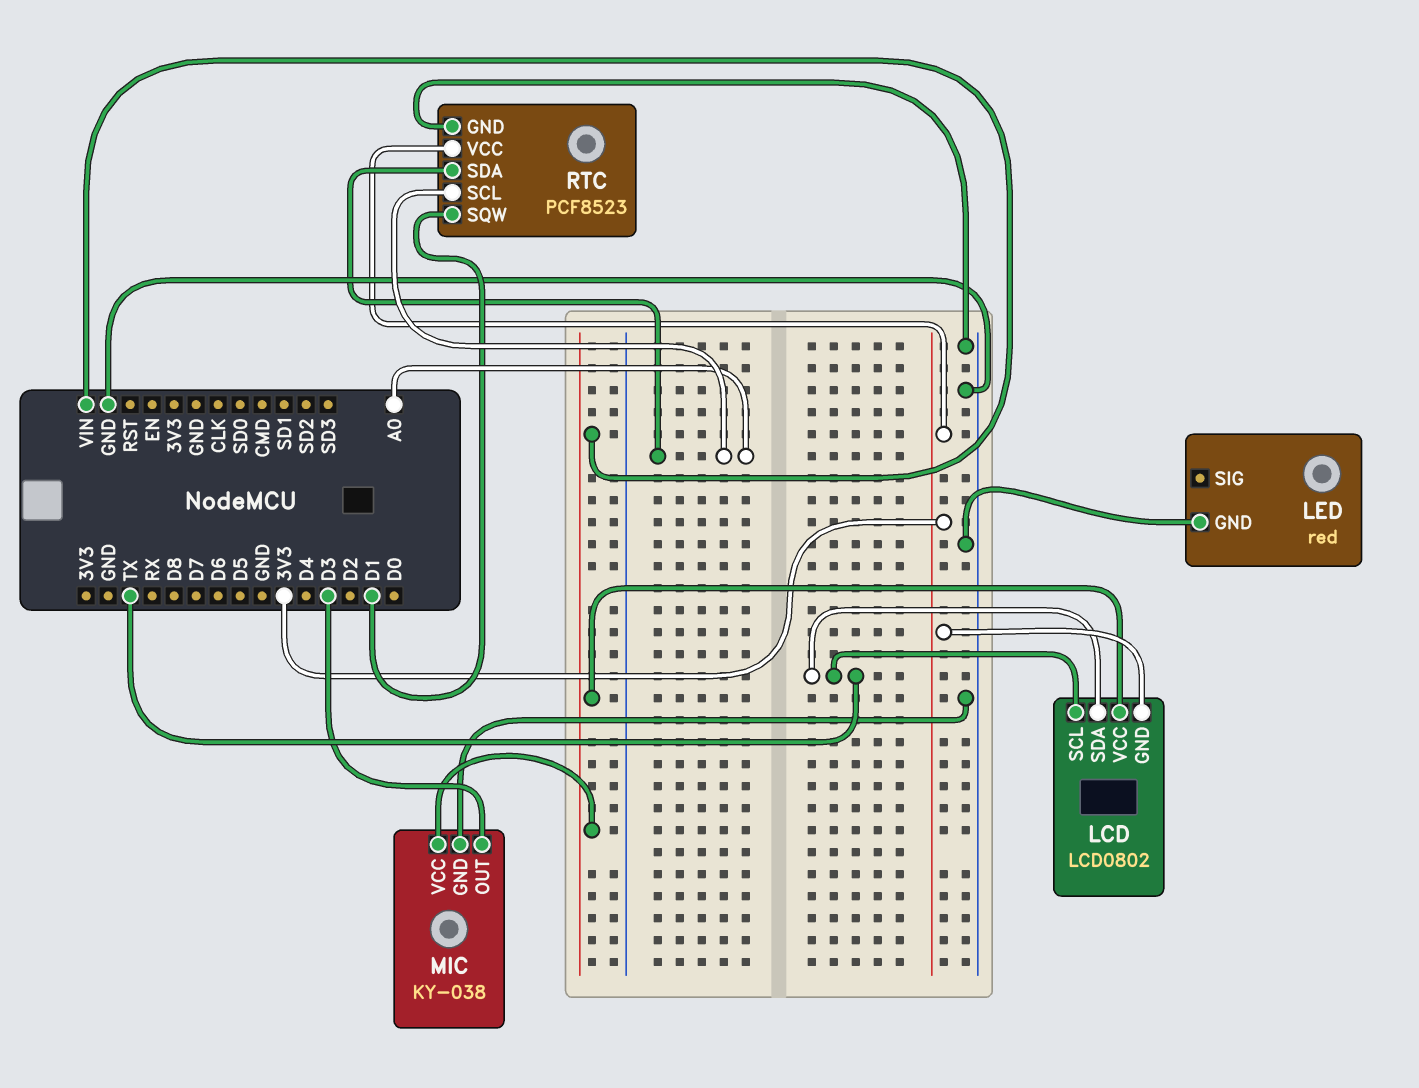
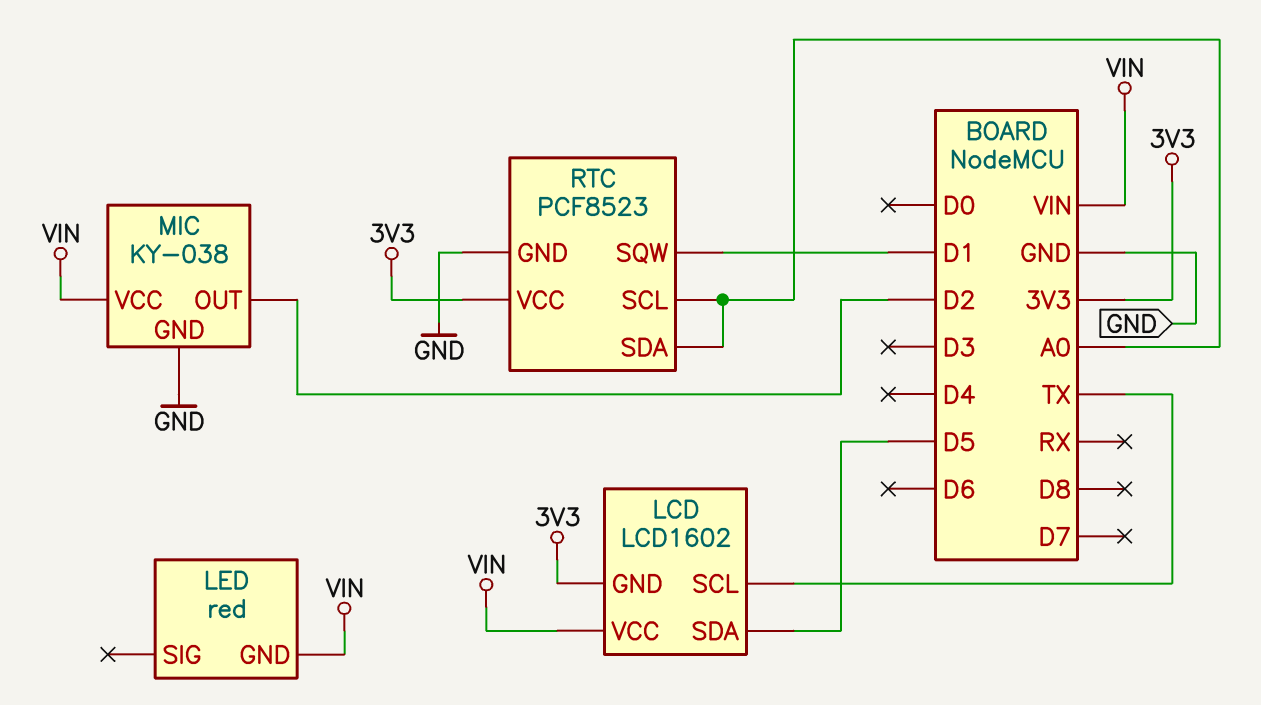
LCD: LCD0802 -> LCD1602
LCD pin SDA: TX -> D5
LED pin GND: GND -> VIN
MIC pin OUT: D3 -> D2

